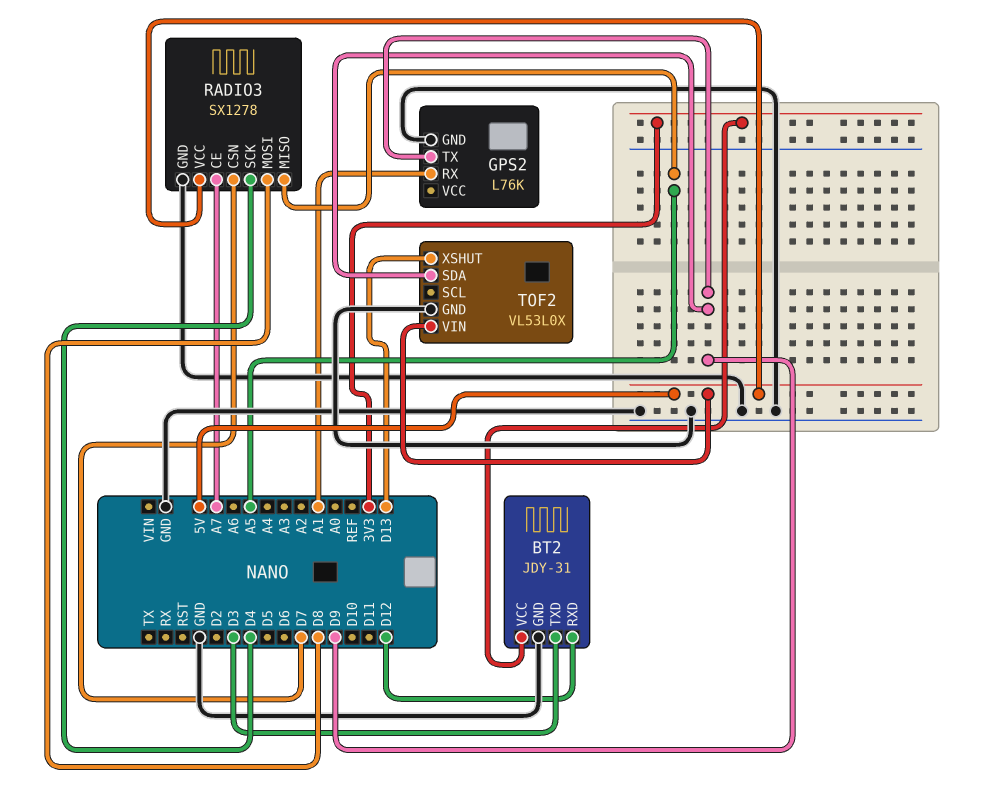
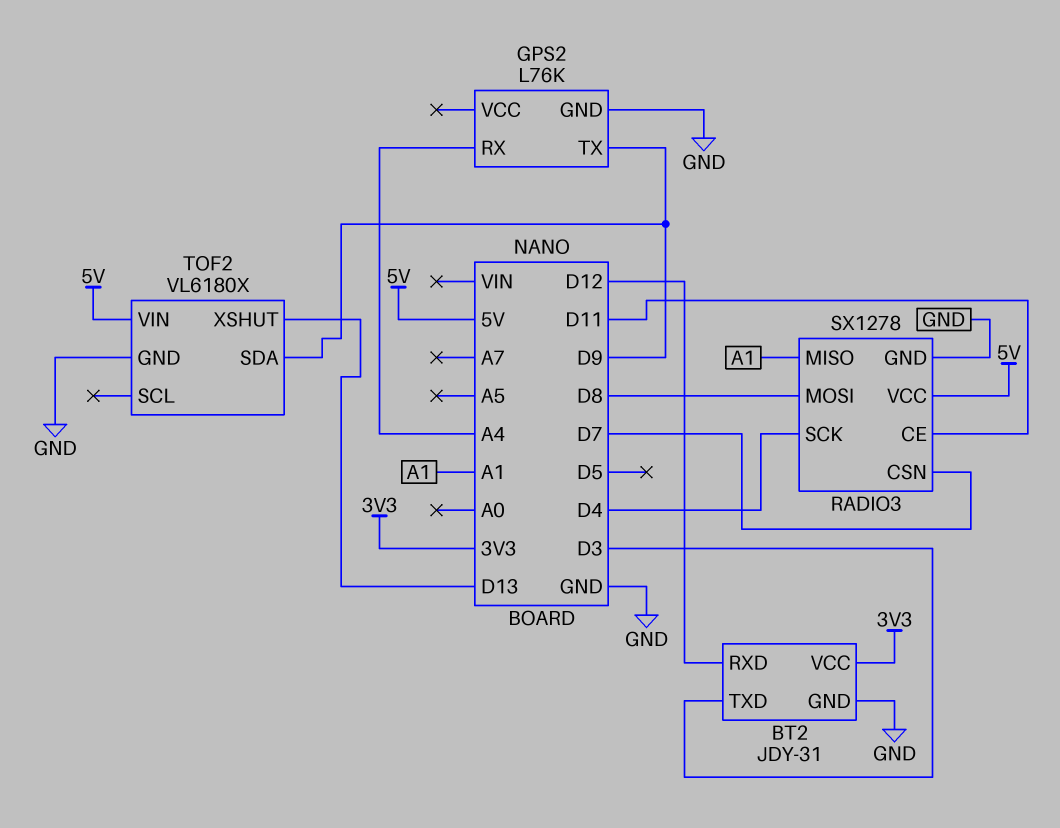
GPS2 pin RX: A1 -> A4
RADIO3 pin CE: A7 -> D11
RADIO3 pin MISO: A5 -> A1
TOF2: VL53L0X -> VL6180X

